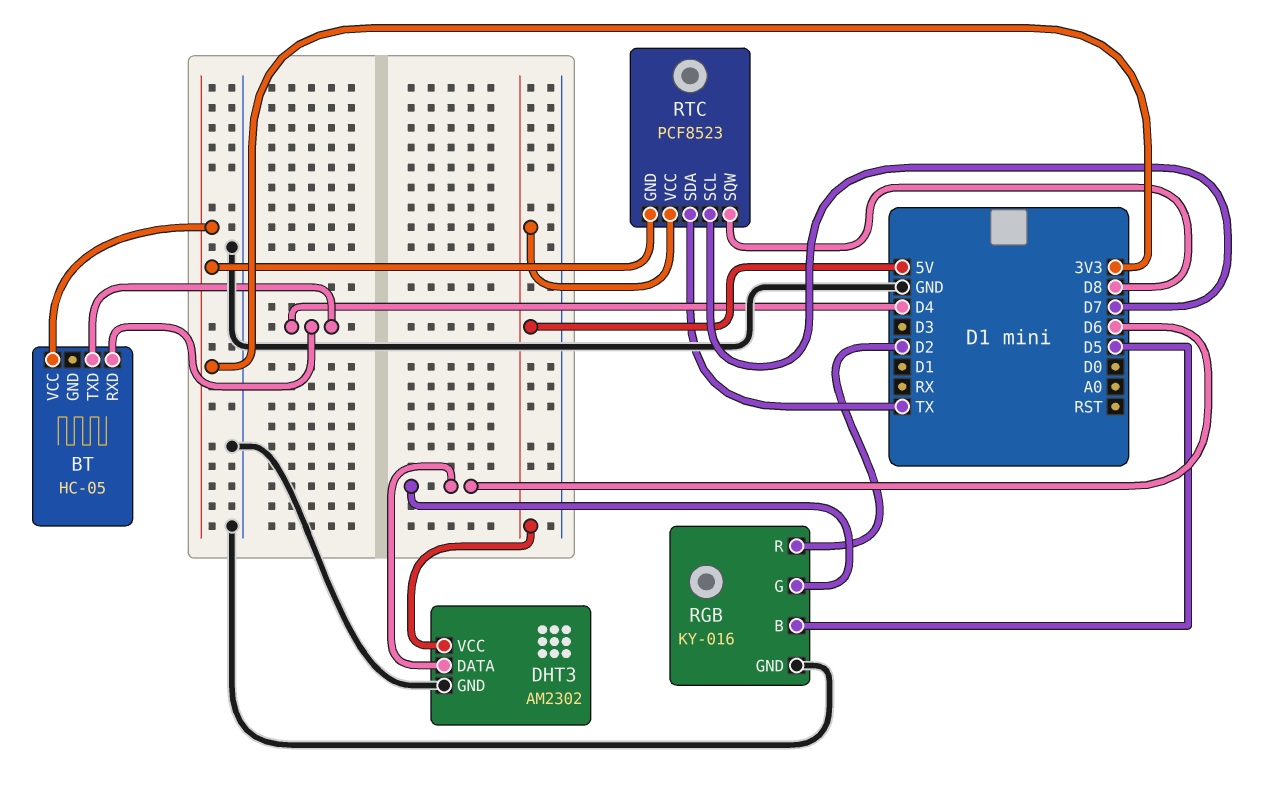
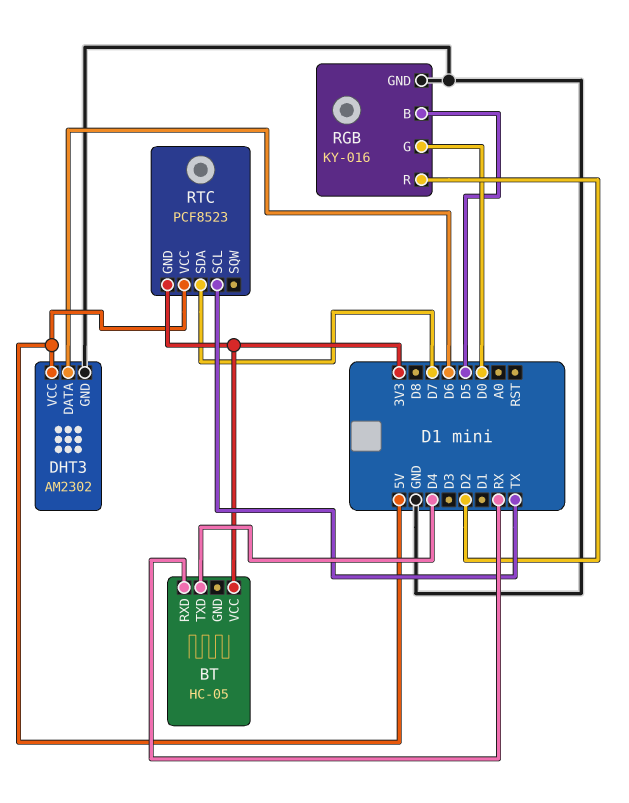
BT pin RXD: D4 -> RX
RGB pin G: D6 -> D0
RTC pin SCL: D7 -> TX
RTC pin SDA: TX -> D7
RTC pin SQW: D8 -> none

